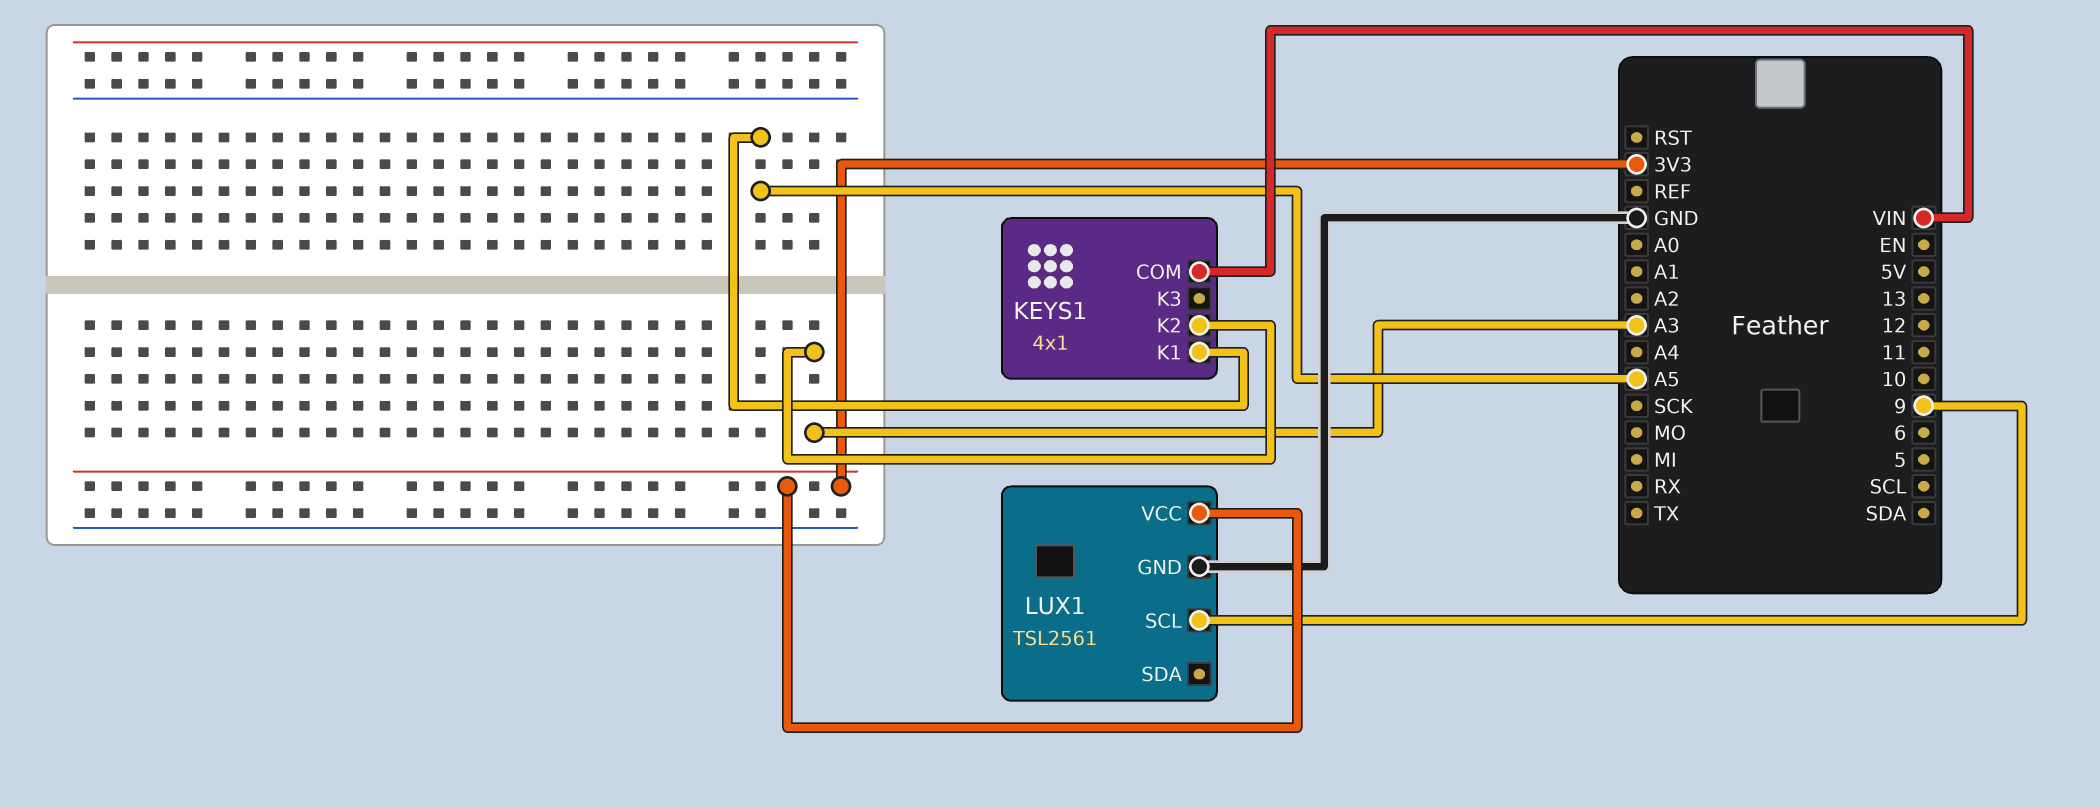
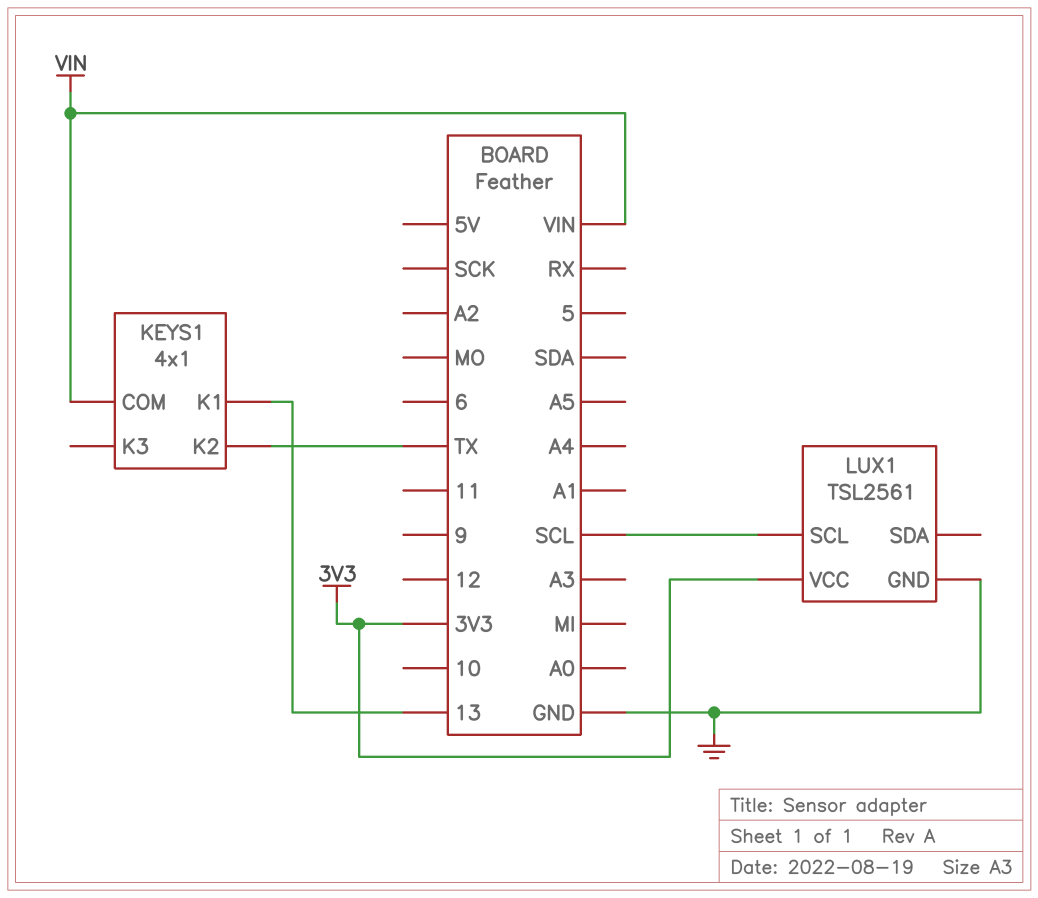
KEYS1 pin K1: A5 -> 13
KEYS1 pin K2: A3 -> TX
LUX1 pin SCL: 9 -> SCL

